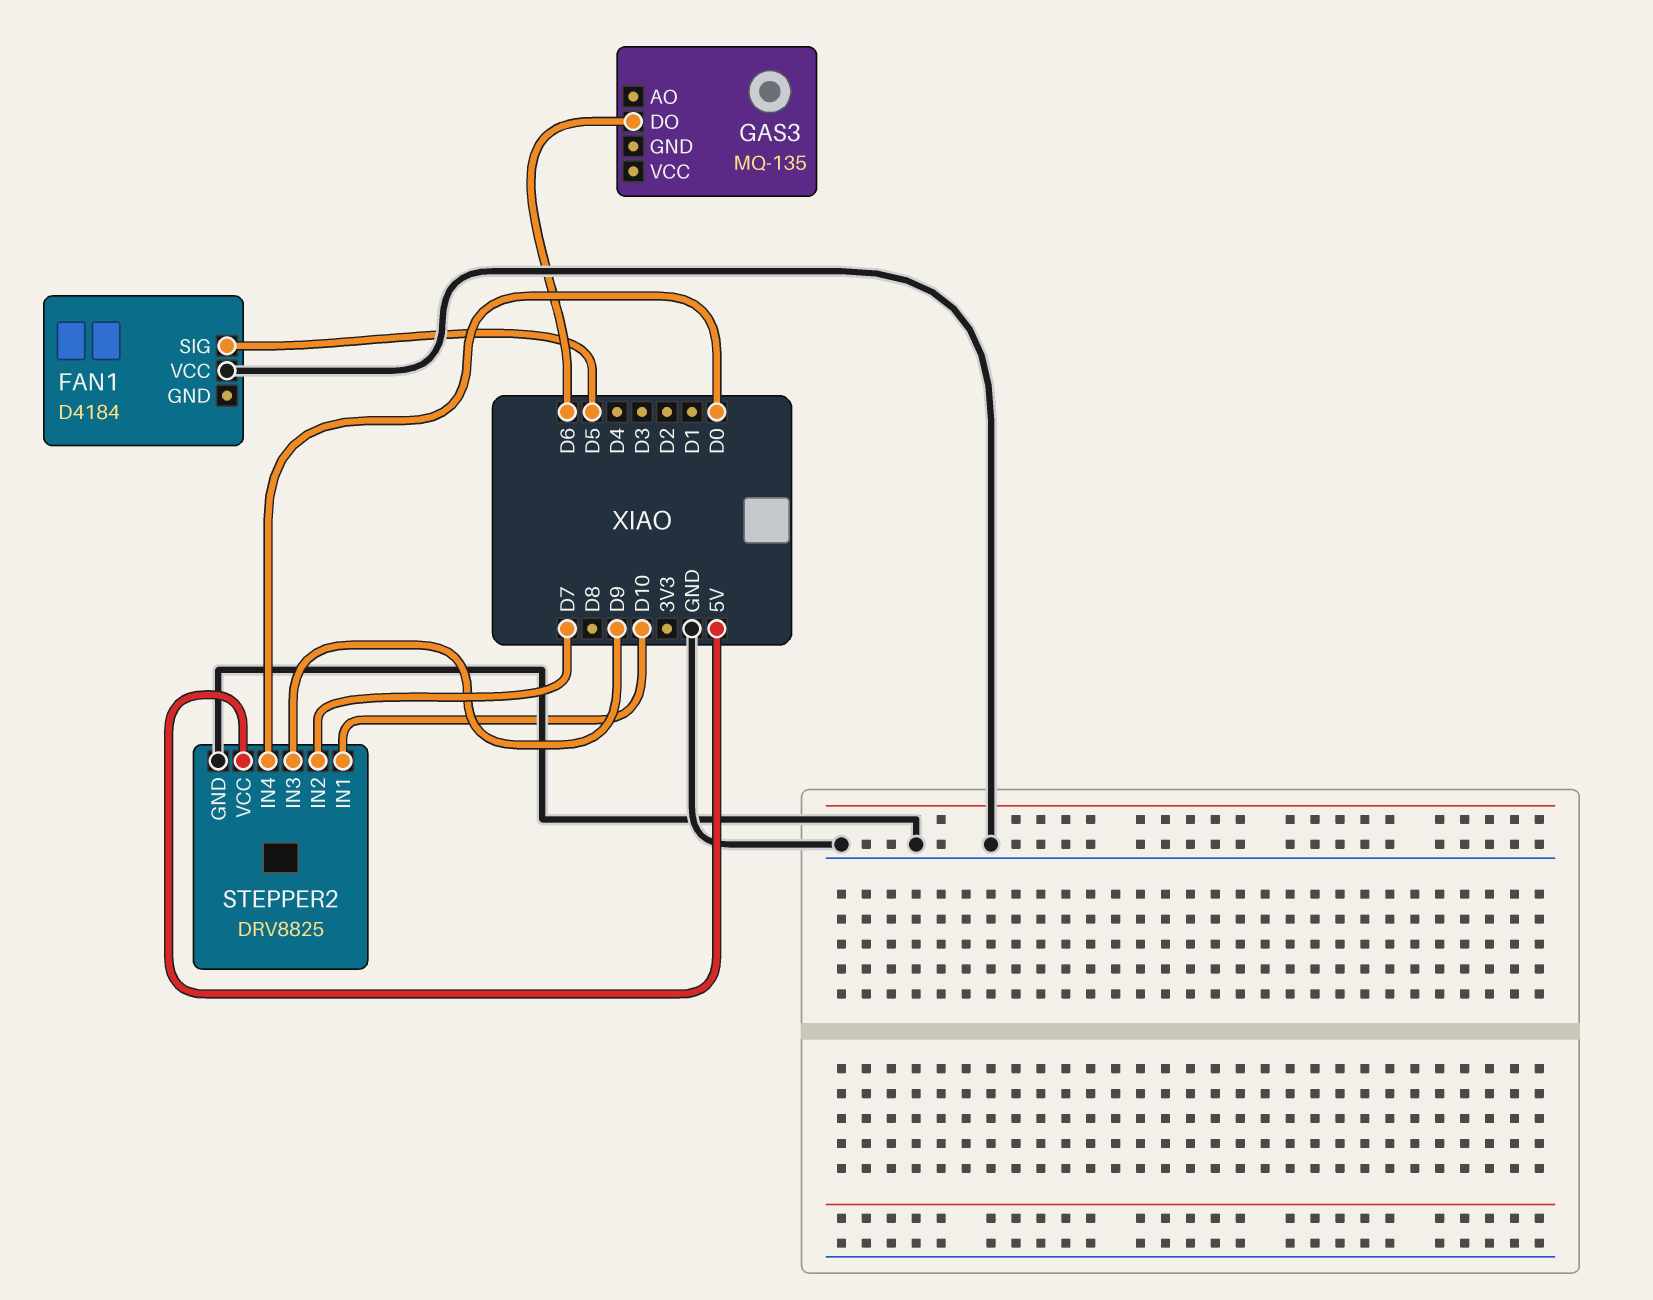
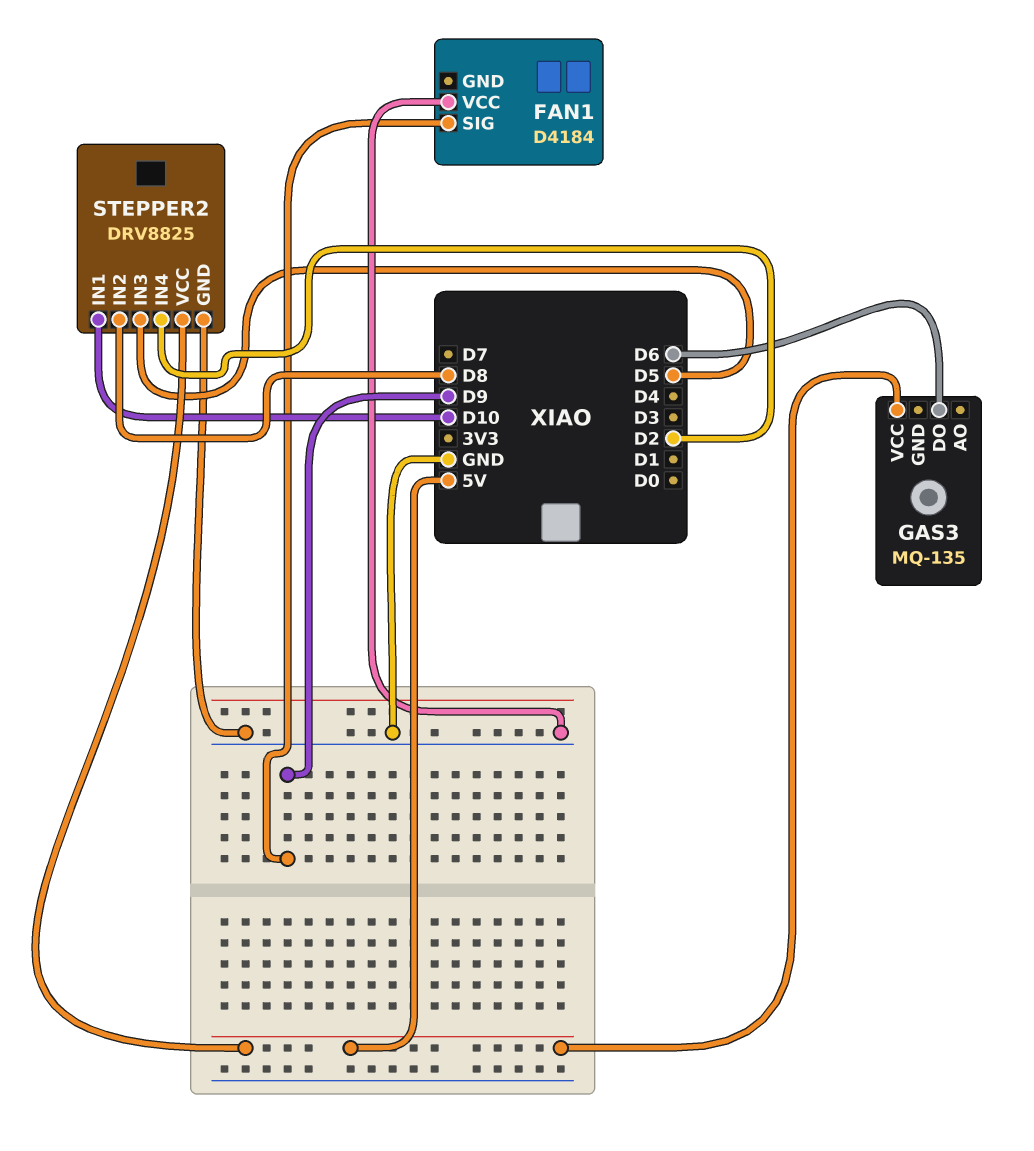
FAN1 pin SIG: D5 -> D9
GAS3 pin VCC: none -> 5V
STEPPER2 pin IN2: D7 -> D8
STEPPER2 pin IN3: D9 -> D5
STEPPER2 pin IN4: D0 -> D2

